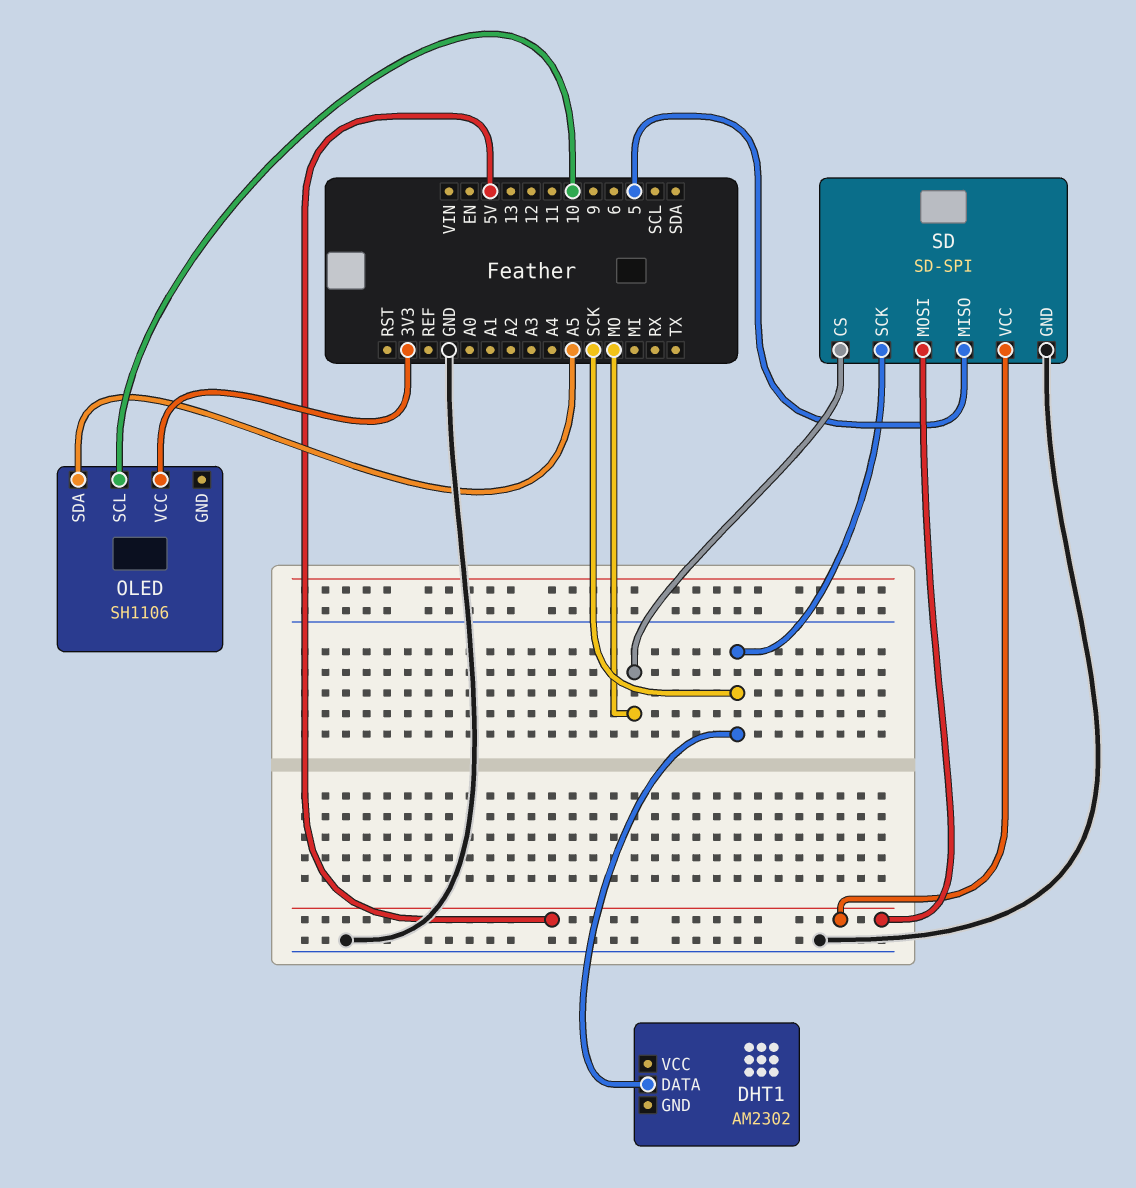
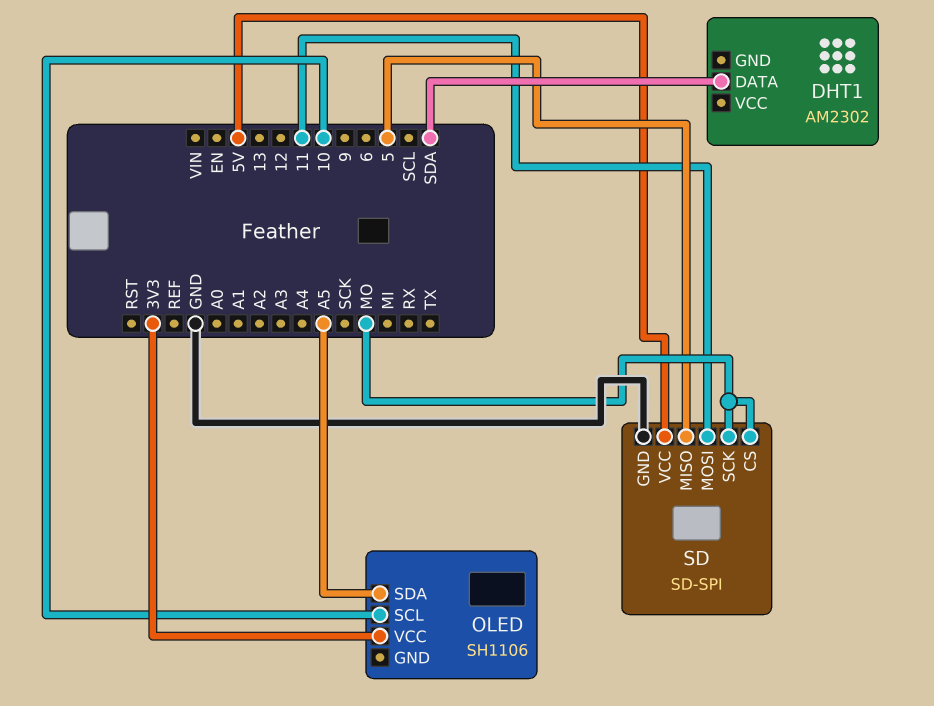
DHT1 pin DATA: SCK -> SDA
SD pin MOSI: 5V -> 11
SD pin SCK: SCK -> MO

